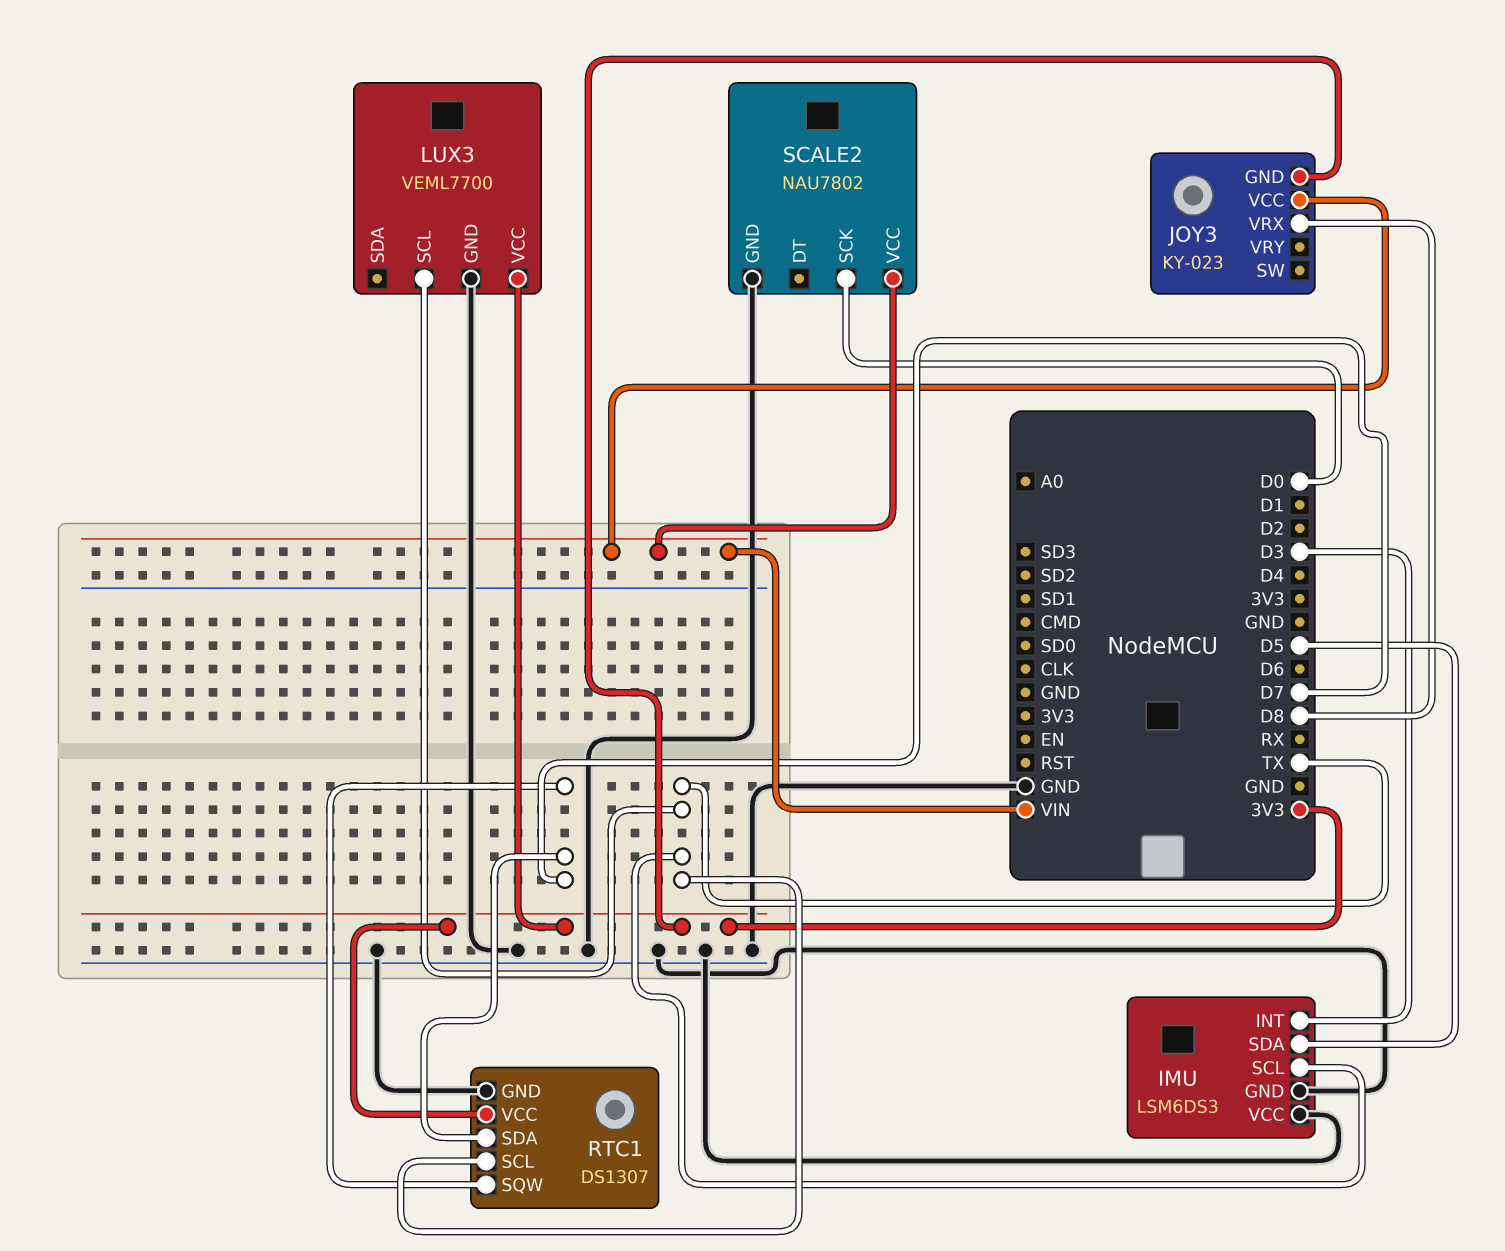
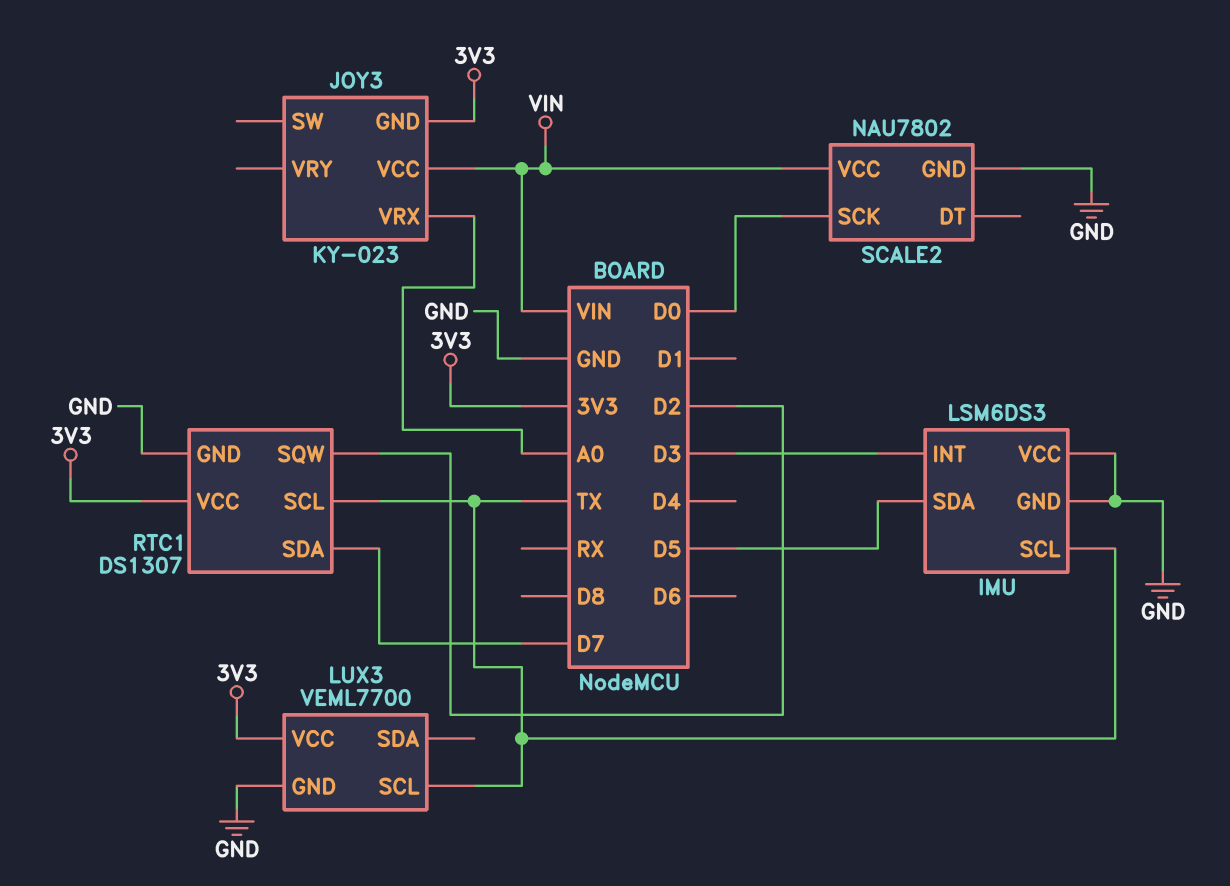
JOY3 pin VRX: D8 -> A0
RTC1 pin SQW: D7 -> D2

